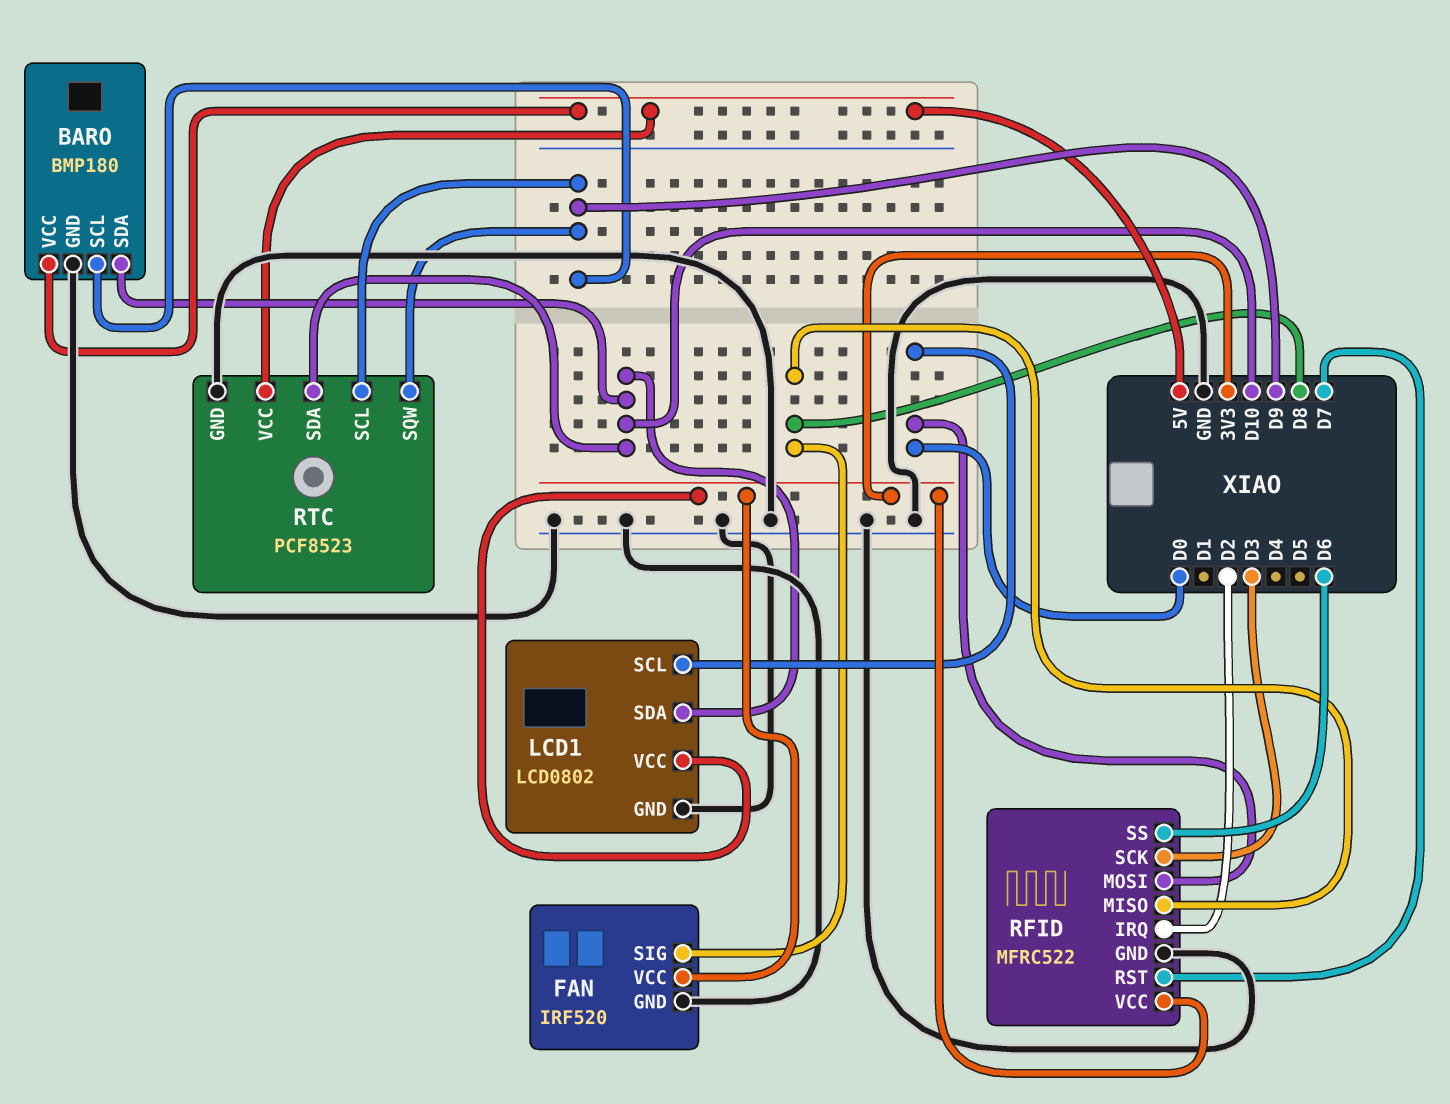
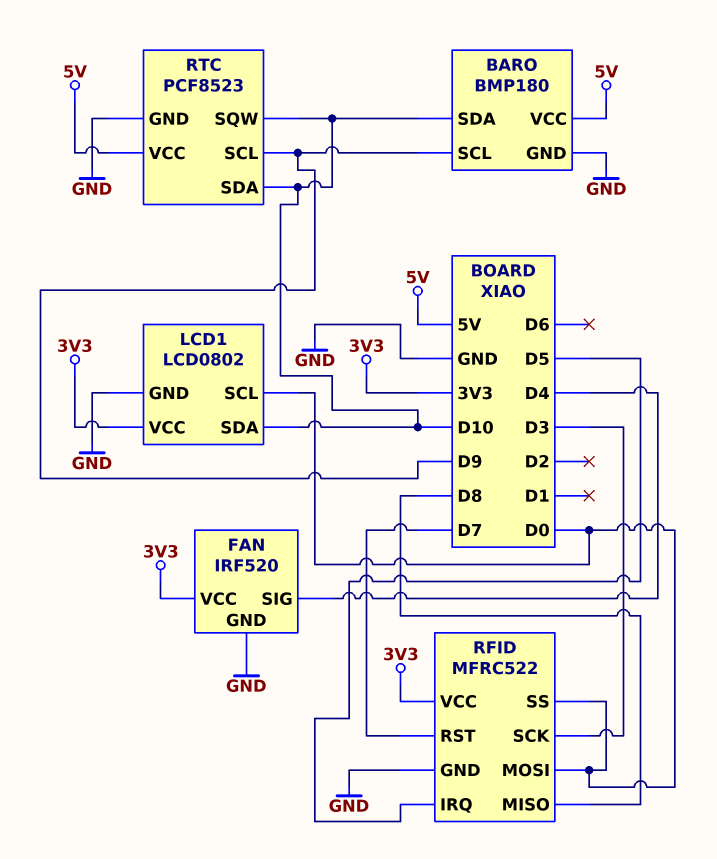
FAN pin SIG: D8 -> D4
RFID pin IRQ: D2 -> D5
RFID pin SS: D6 -> D0
RTC pin SQW: D9 -> D10

